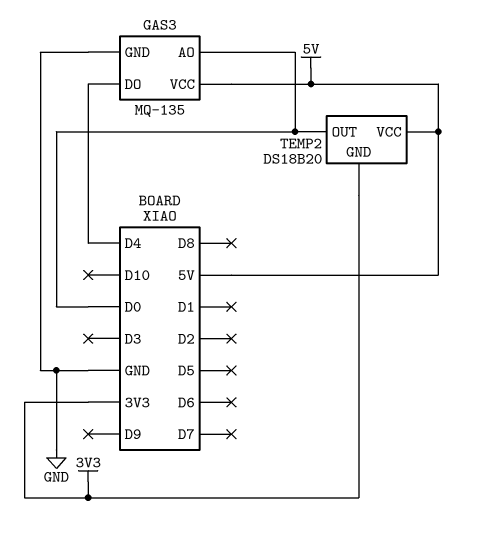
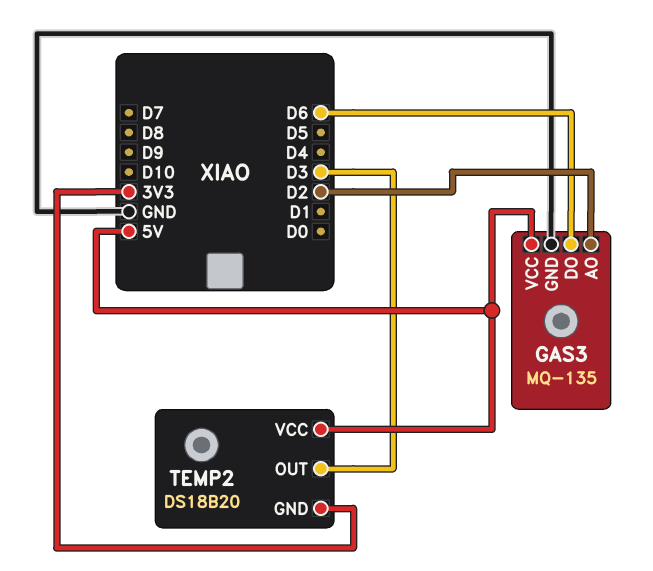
GAS3 pin AO: D0 -> D2
GAS3 pin DO: D4 -> D6
TEMP2 pin OUT: D0 -> D3

